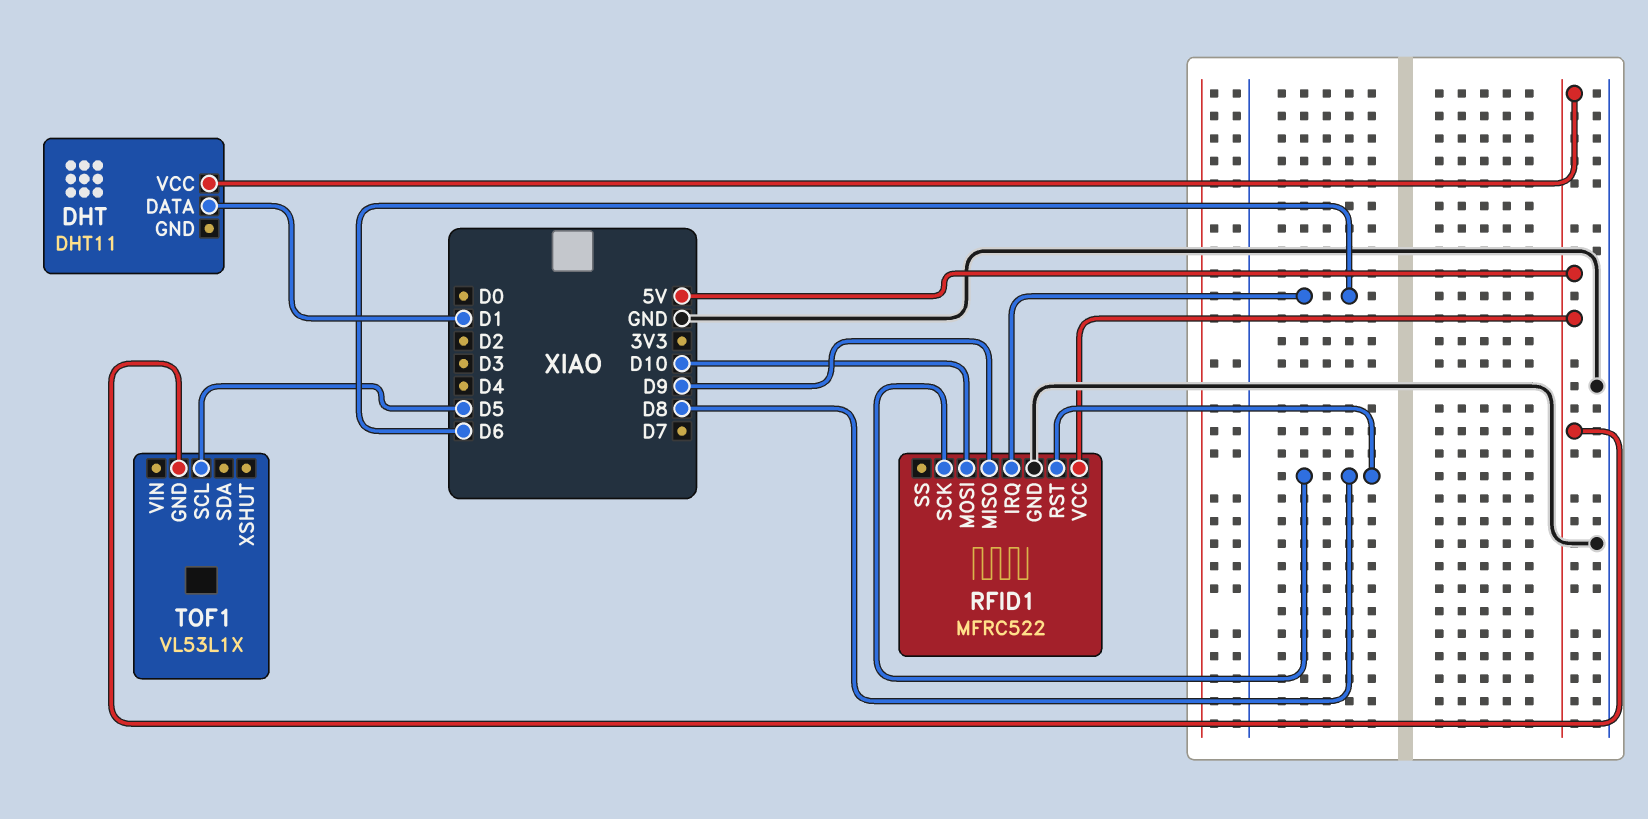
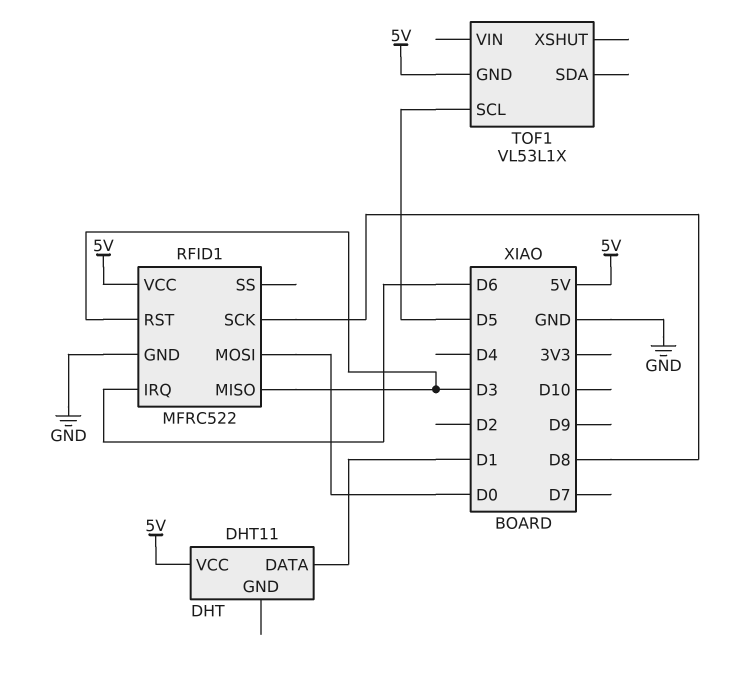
RFID1 pin MISO: D9 -> D3
RFID1 pin MOSI: D10 -> D0
RFID1 pin RST: D8 -> D3

